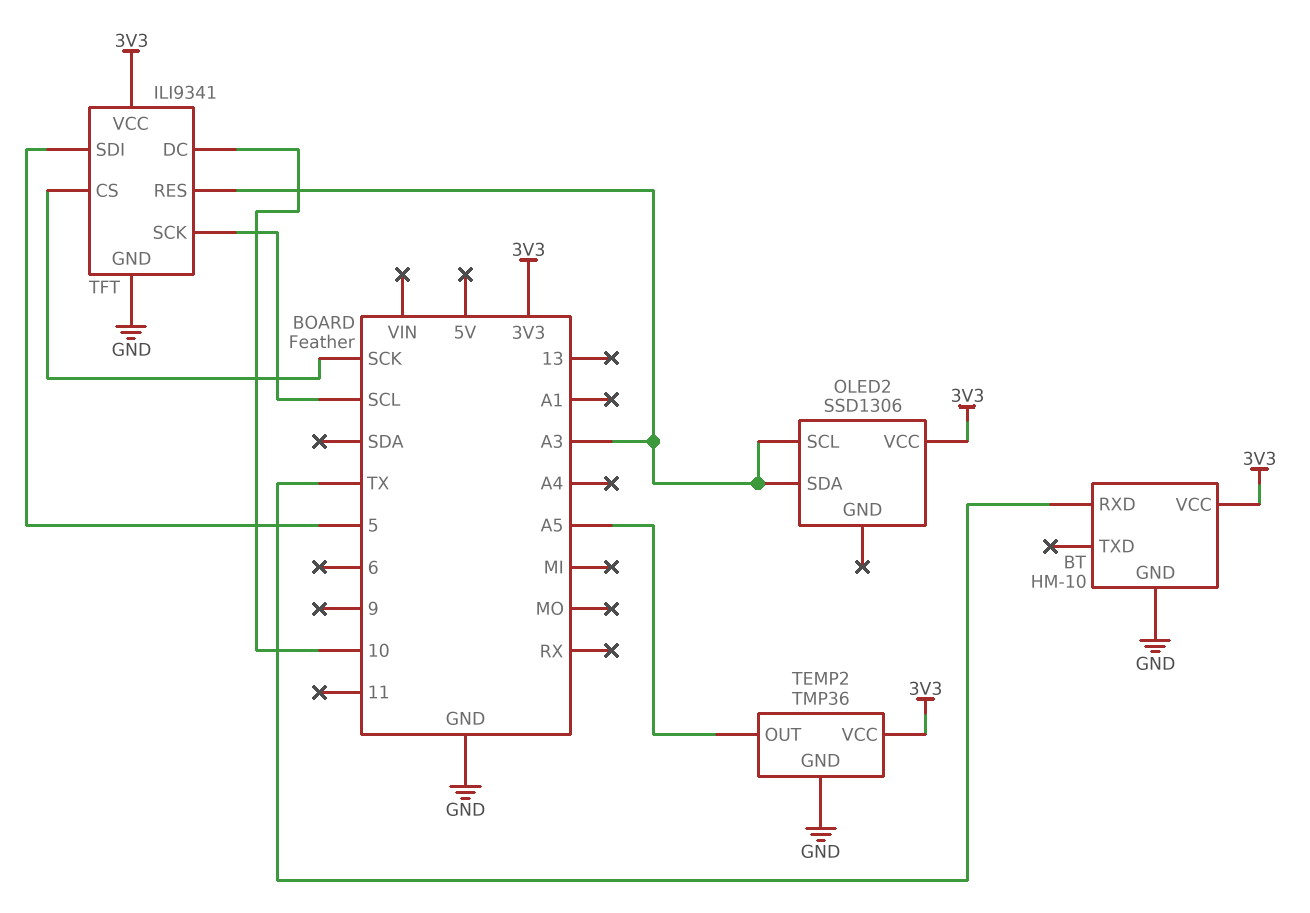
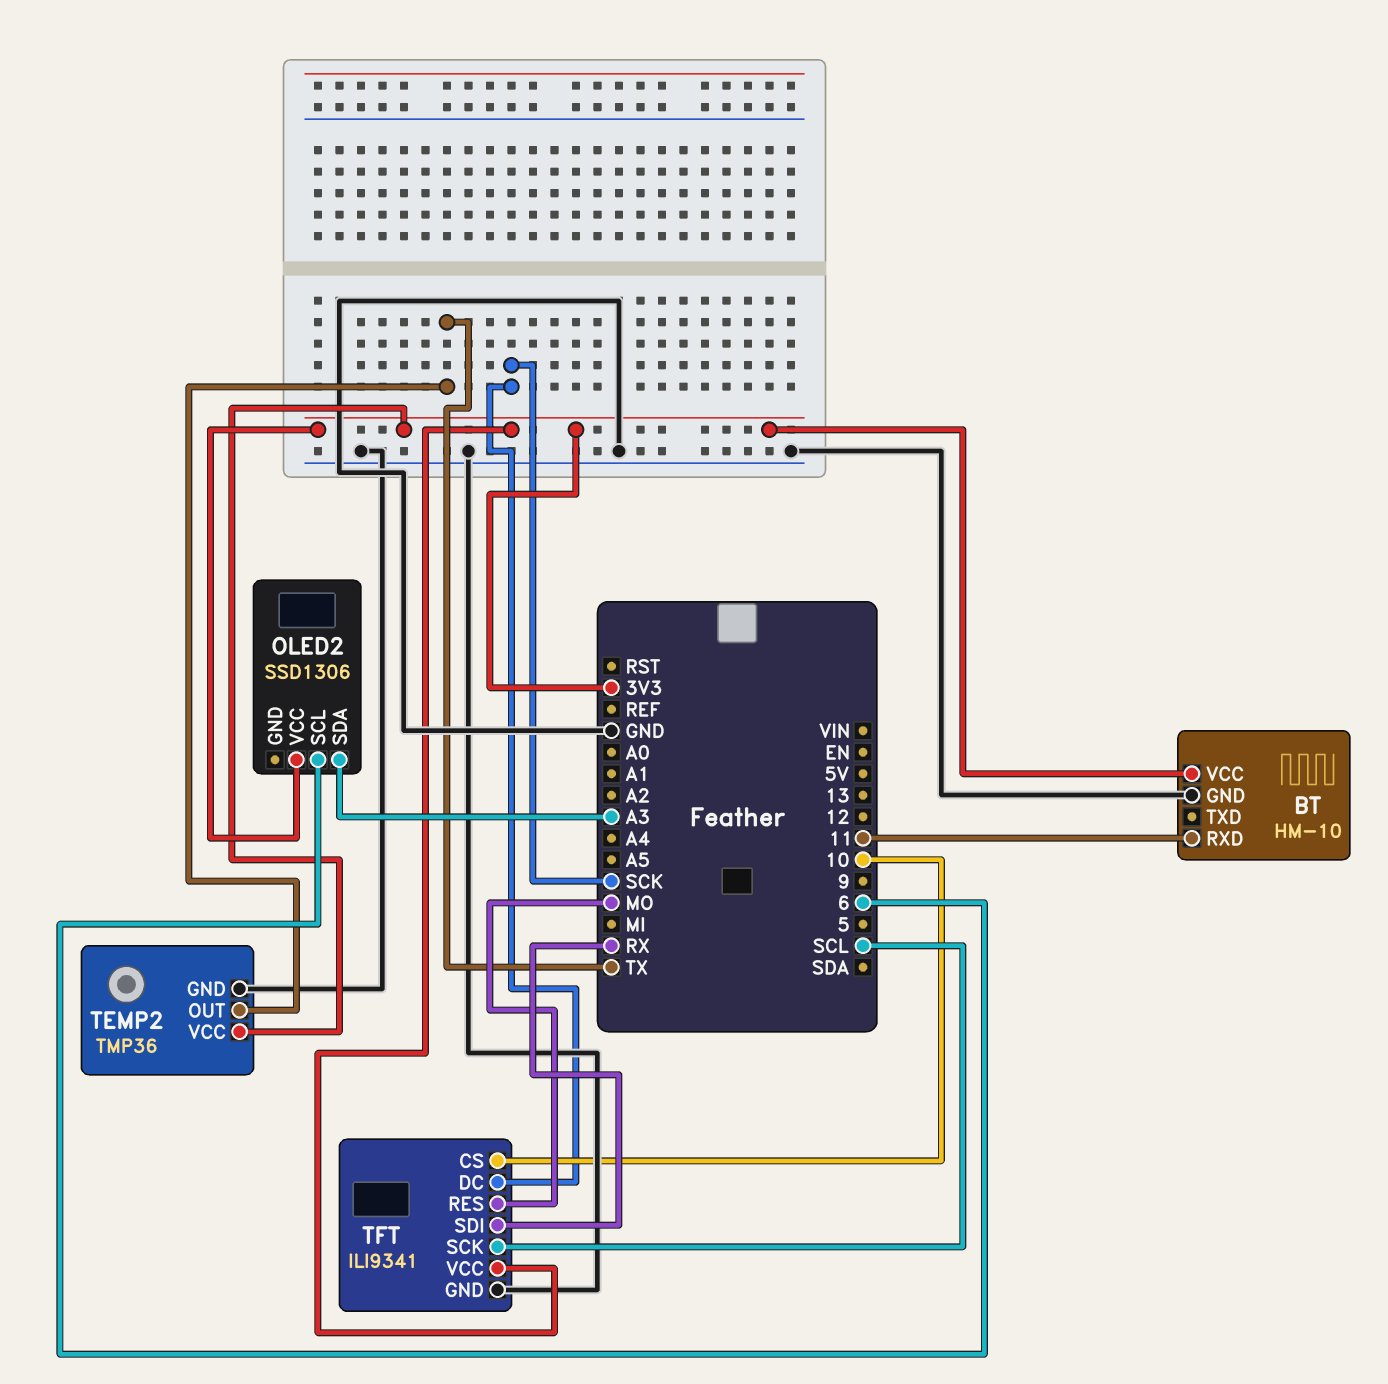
BT pin RXD: TX -> 11
OLED2 pin SCL: A3 -> 6
TEMP2 pin OUT: A5 -> TX
TFT pin CS: SCK -> 10
TFT pin DC: 10 -> SCK
TFT pin RES: A3 -> MO
TFT pin SDI: 5 -> RX

